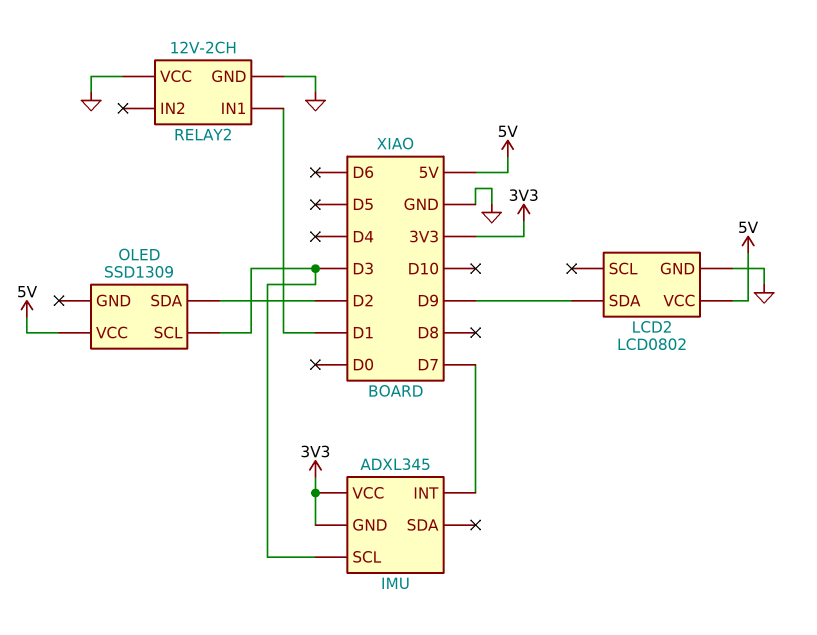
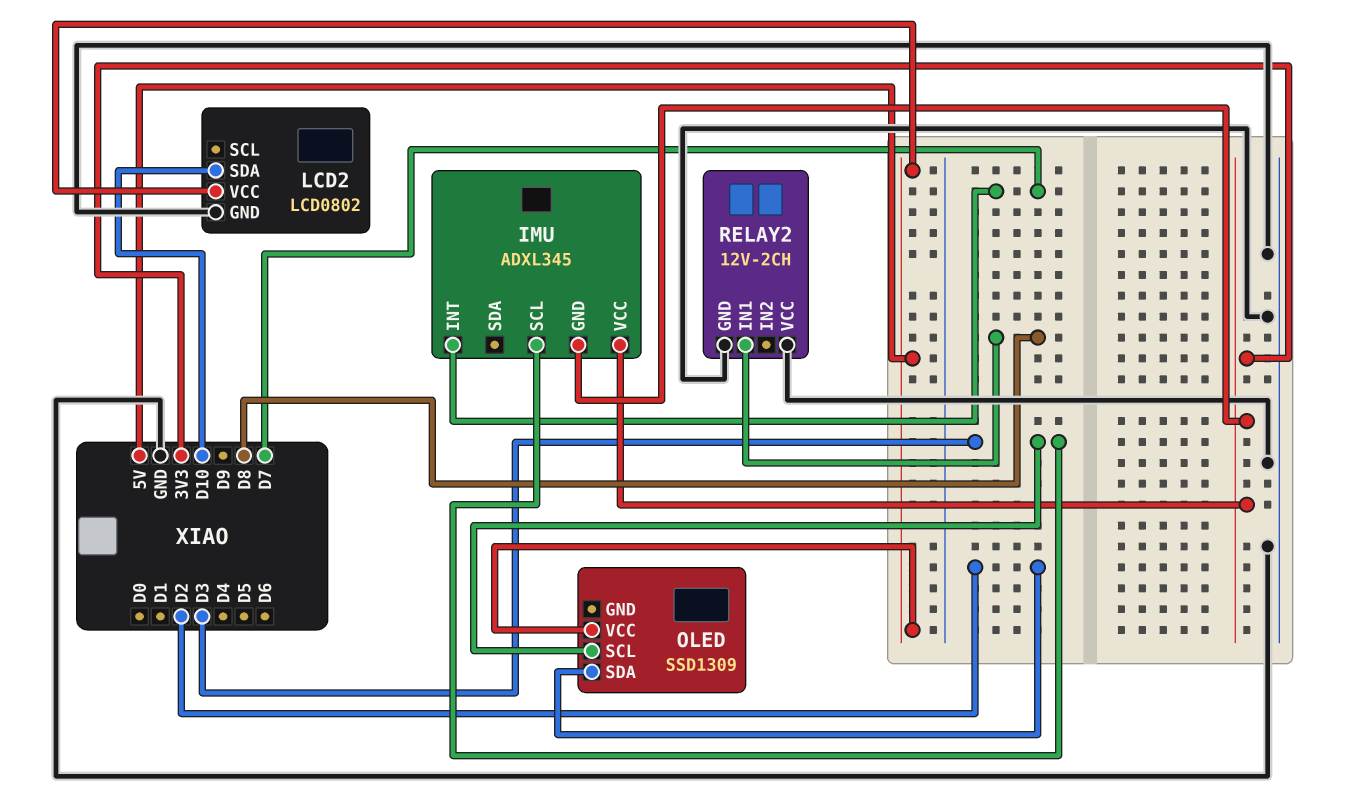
LCD2 pin SDA: D9 -> D10
RELAY2 pin IN1: D1 -> D8

